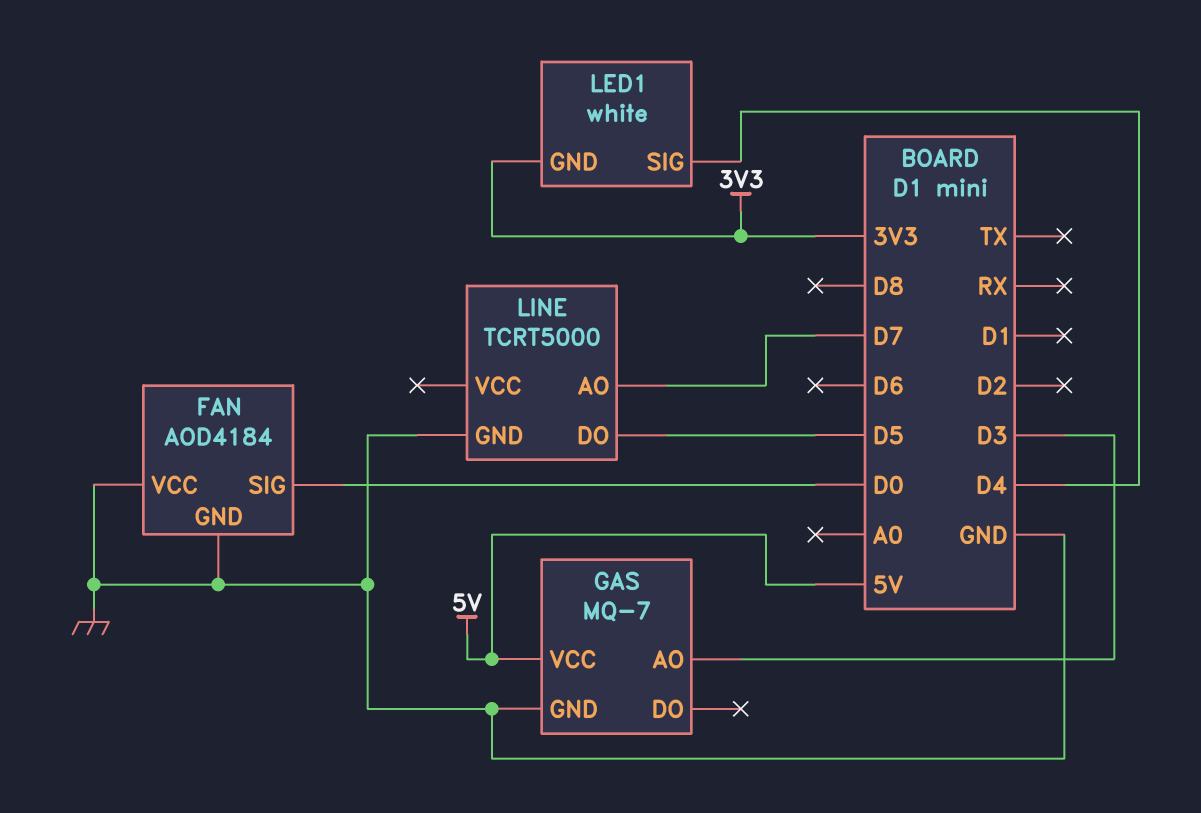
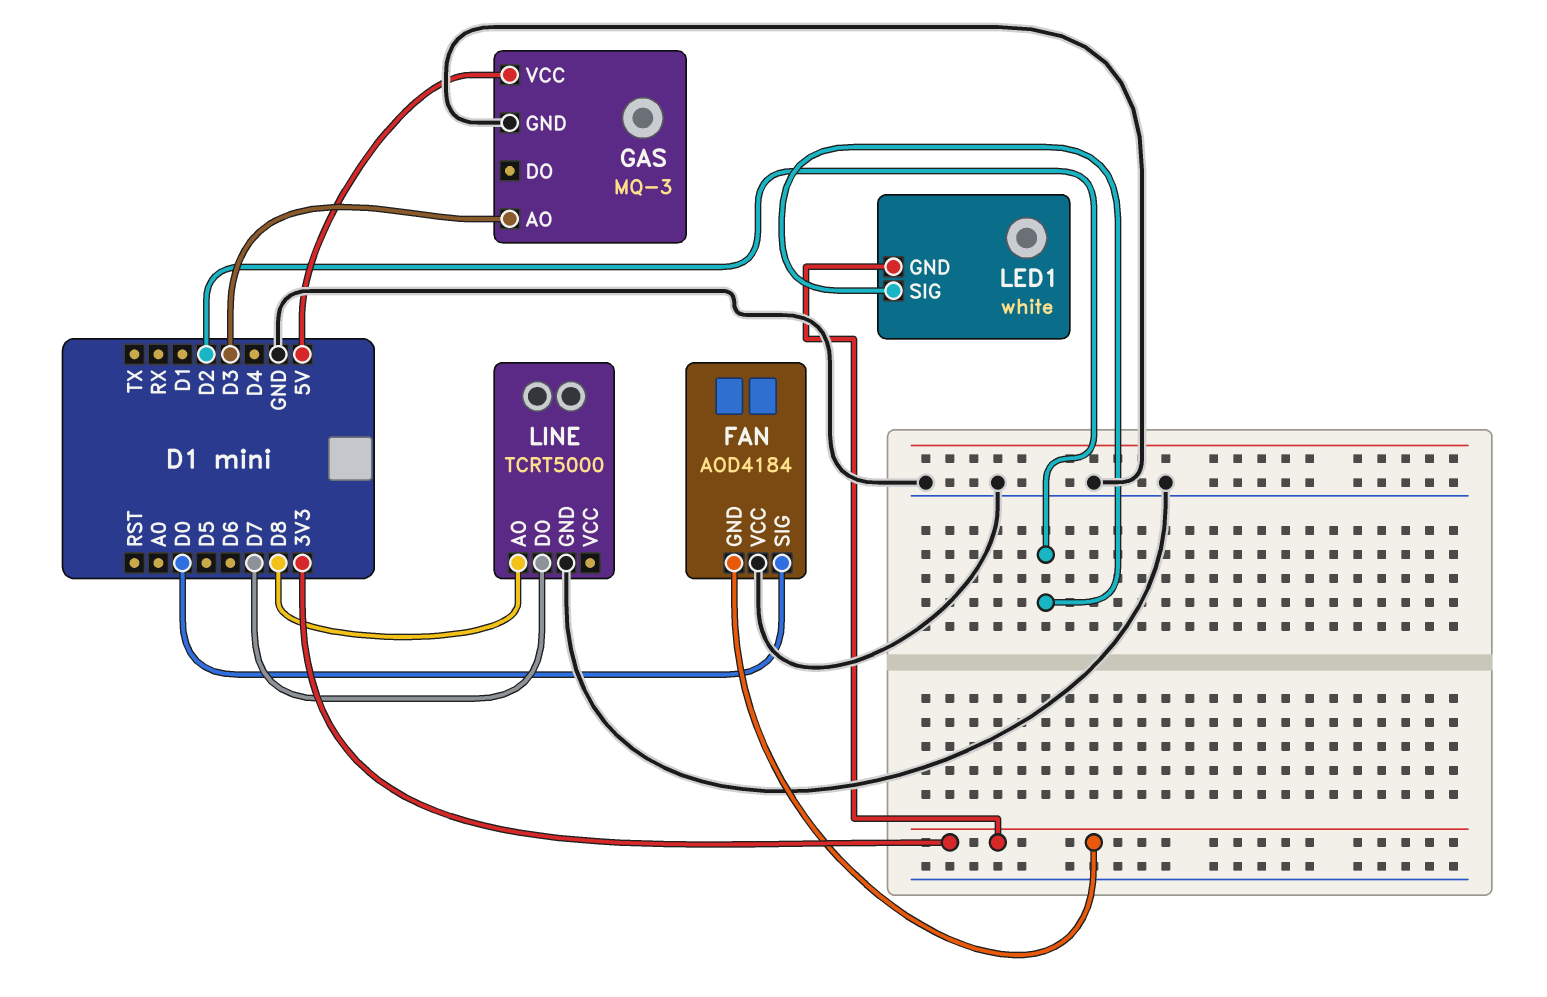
FAN pin GND: GND -> 3V3
GAS: MQ-7 -> MQ-3
LED1 pin SIG: D4 -> D2
LINE pin AO: D7 -> D8
LINE pin DO: D5 -> D7

